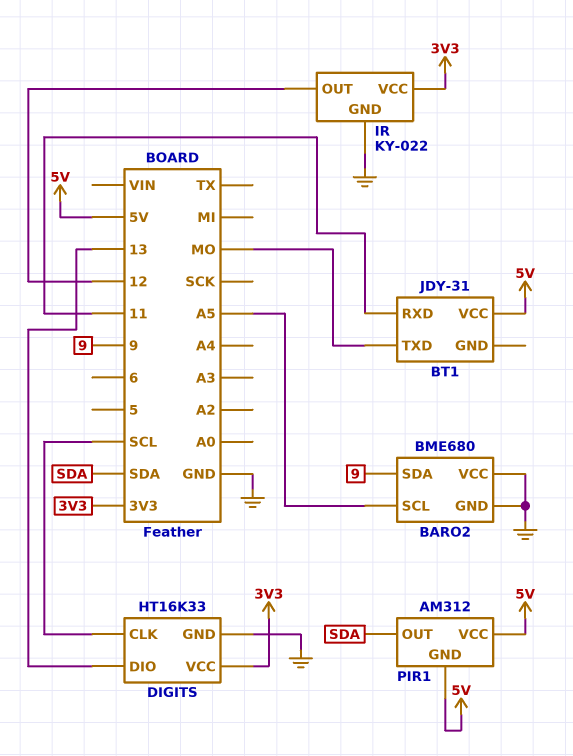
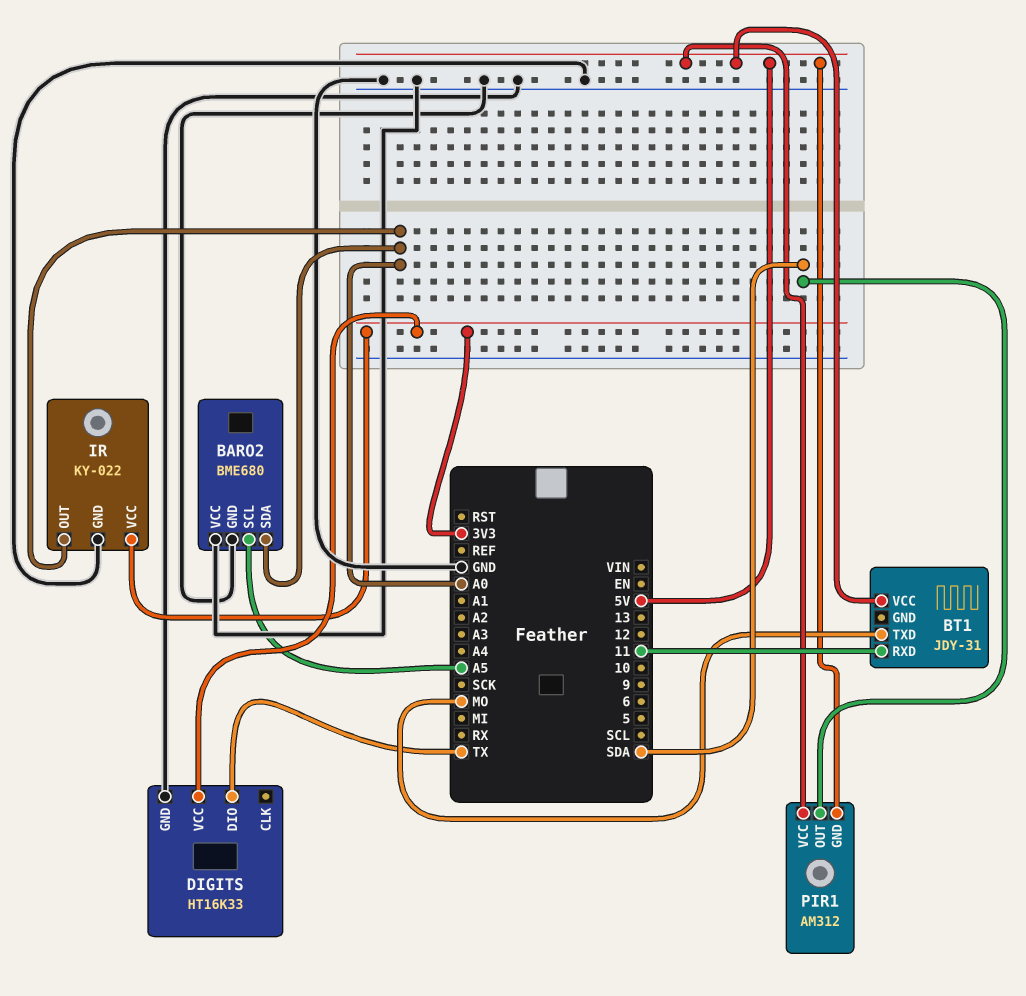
BARO2 pin SDA: 9 -> A0
DIGITS pin CLK: SCL -> none
DIGITS pin DIO: 13 -> TX
IR pin OUT: 12 -> A0

